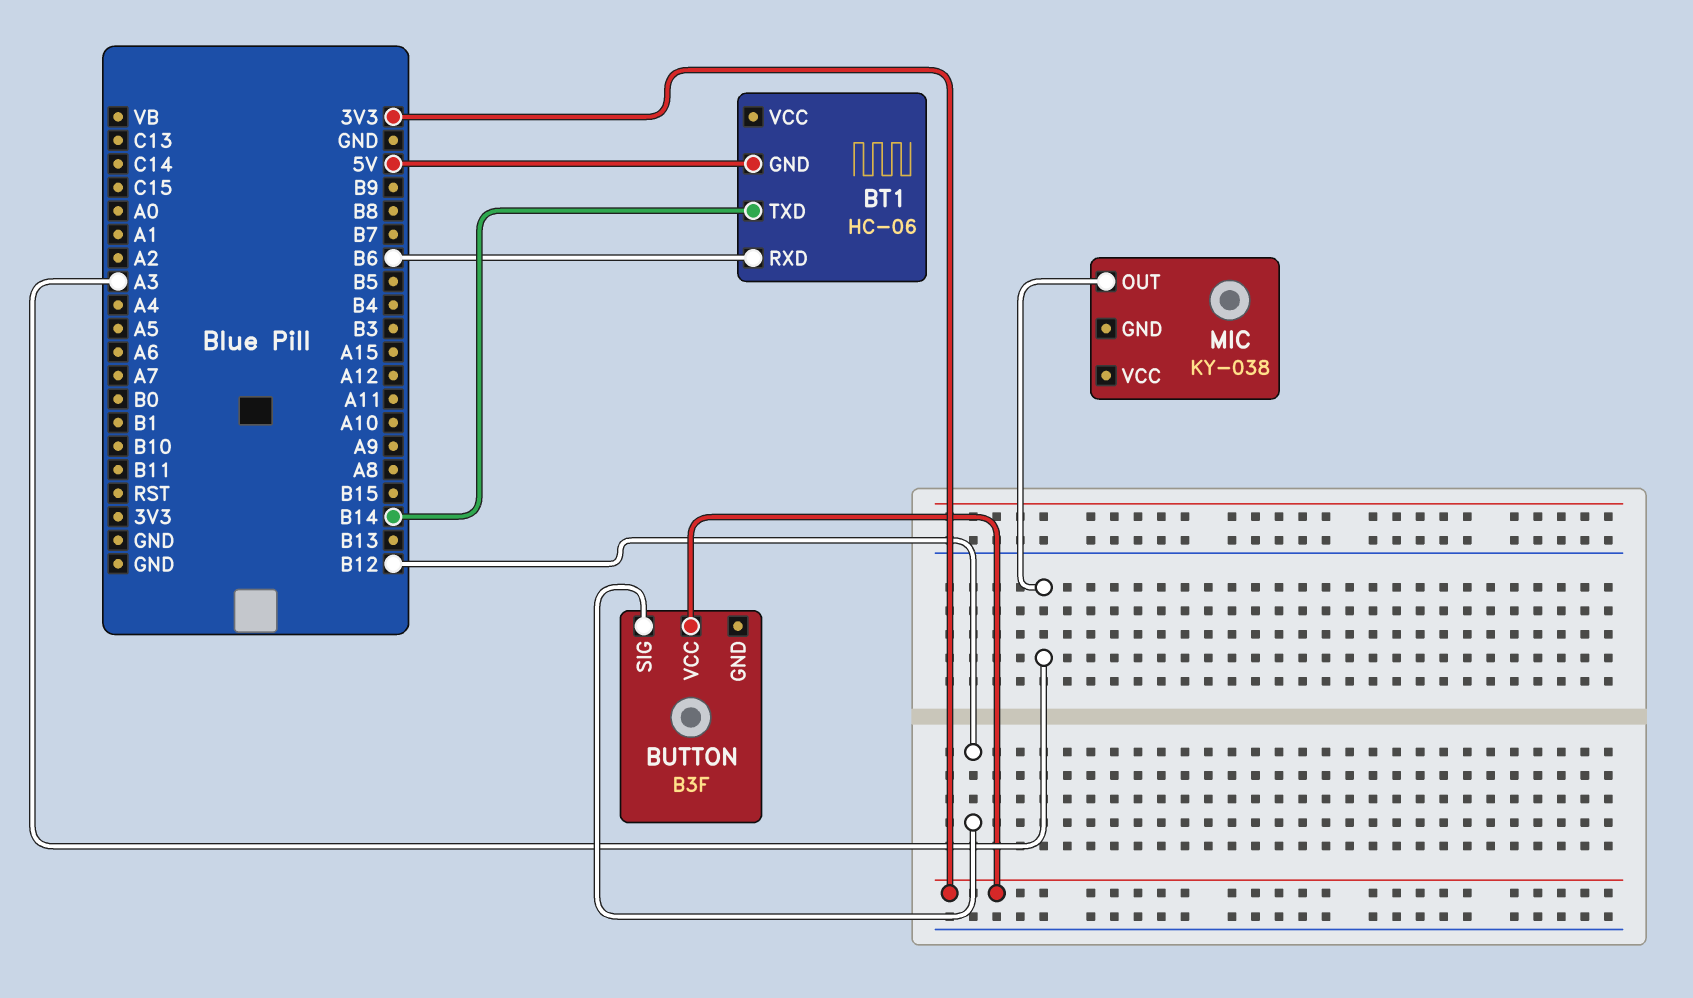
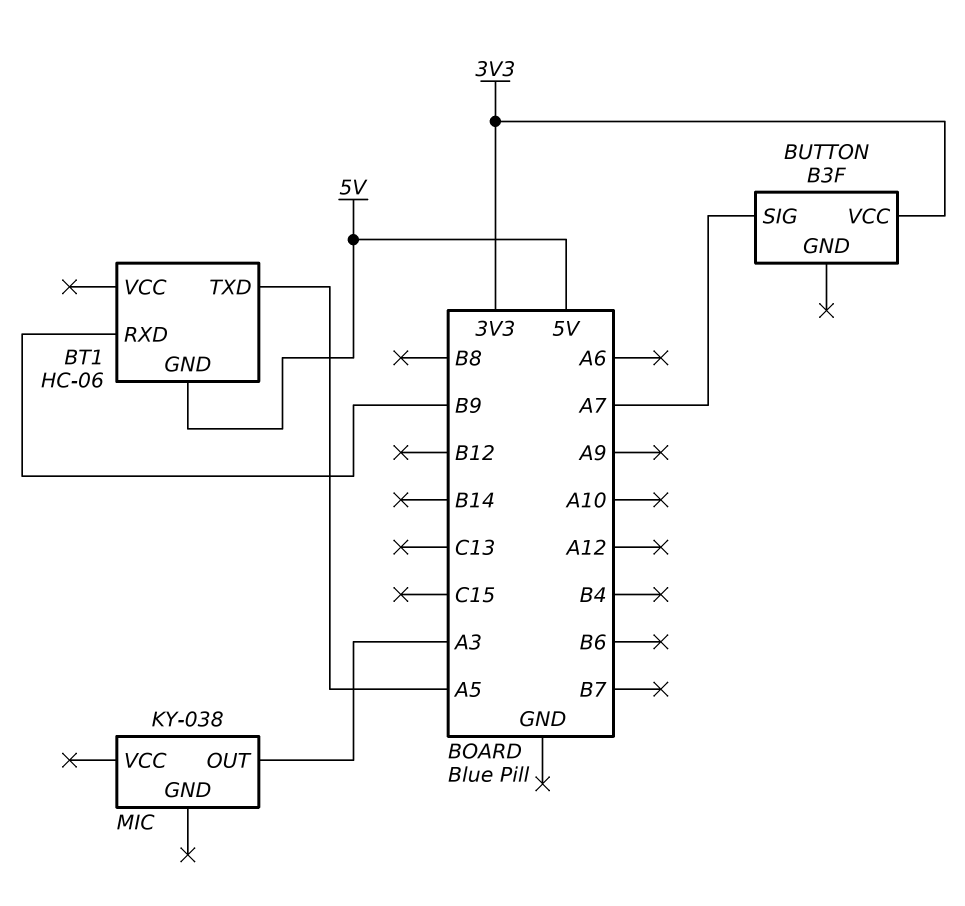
BT1 pin RXD: B6 -> B9
BT1 pin TXD: B14 -> A5
BUTTON pin SIG: B12 -> A7

